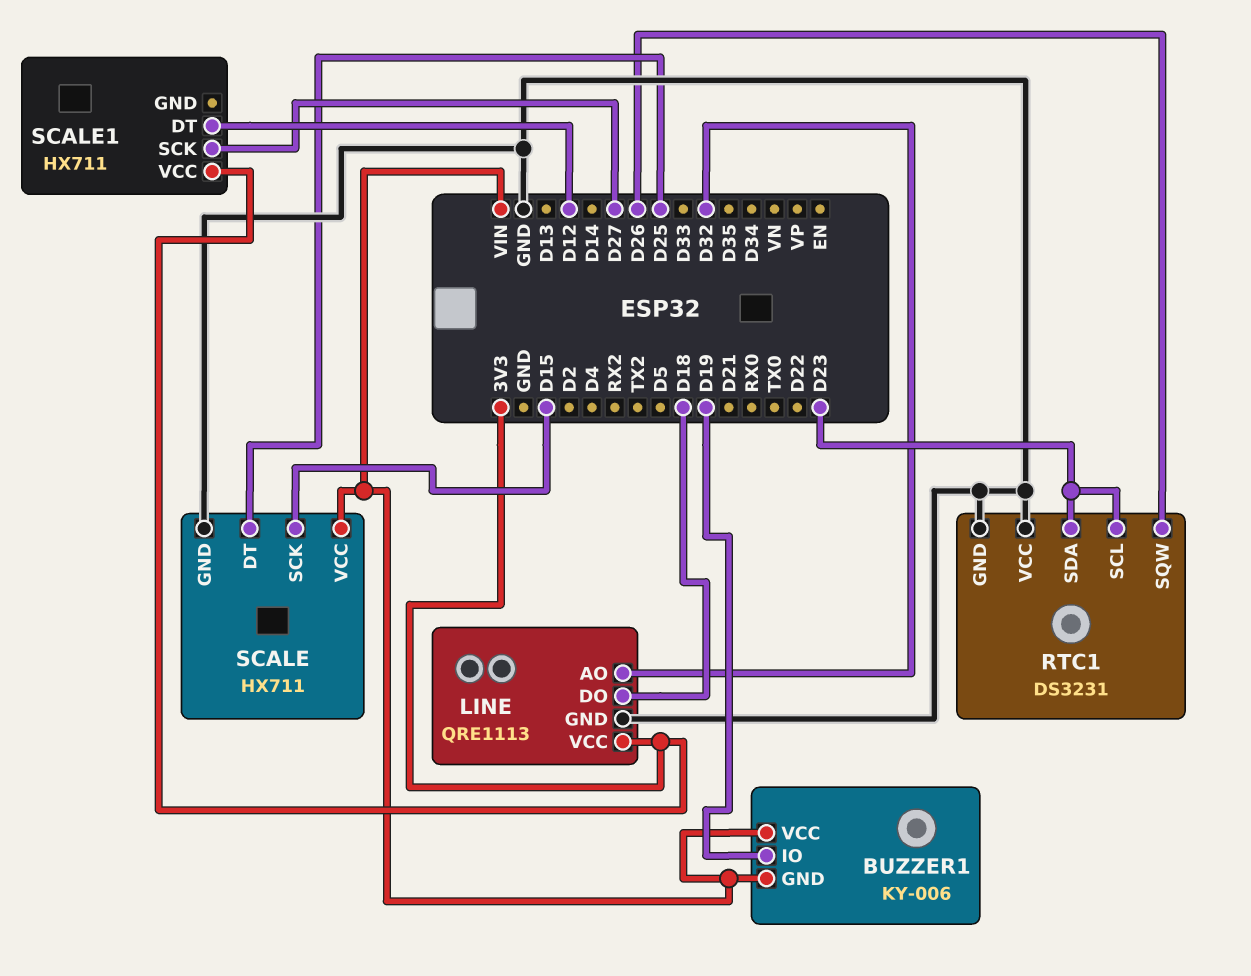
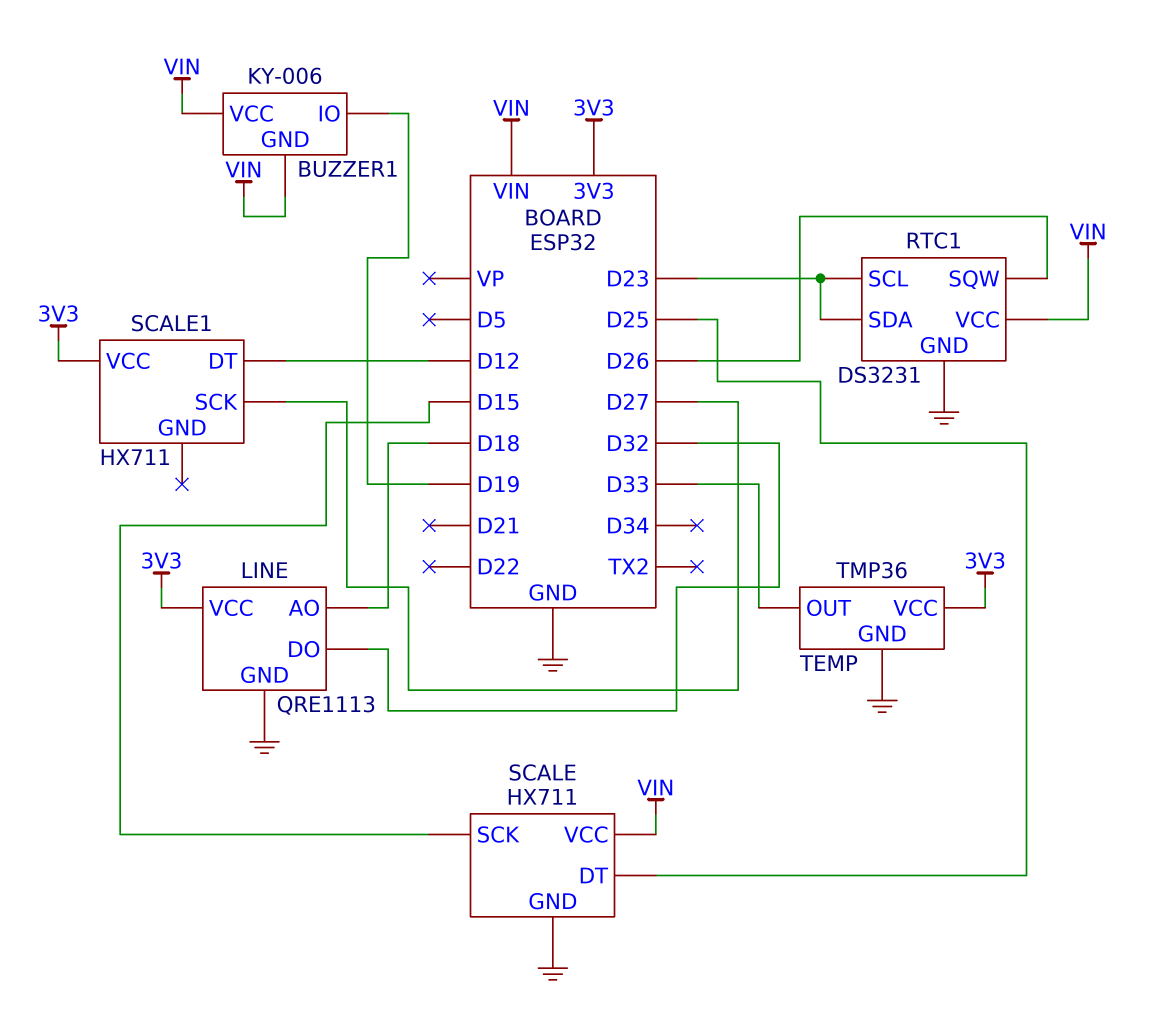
LINE pin AO: D32 -> D18
LINE pin DO: D18 -> D32
RTC1 pin VCC: GND -> VIN
TEMP: none -> TMP36
TEMP pin GND: none -> GND
TEMP pin OUT: none -> D33
TEMP pin VCC: none -> 3V3

